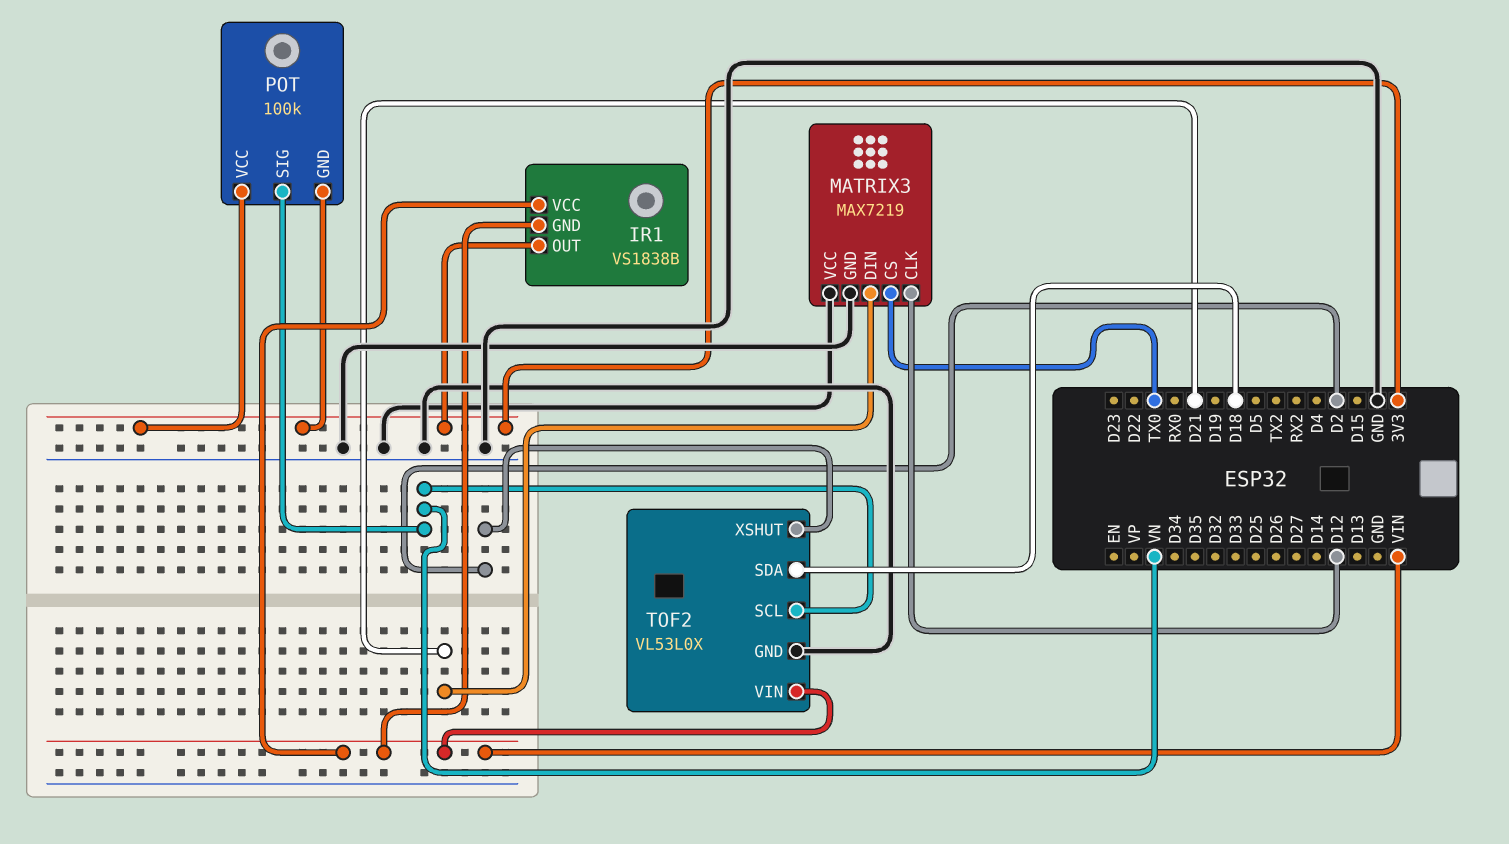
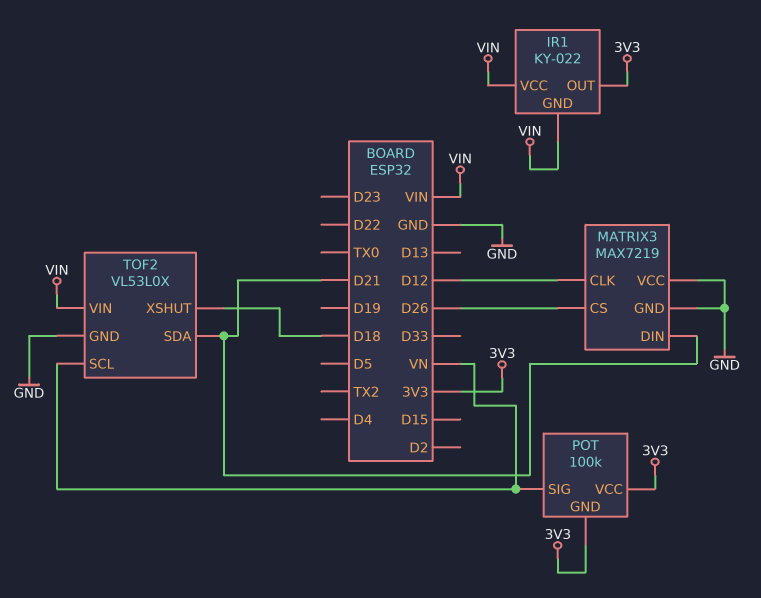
IR1: VS1838B -> KY-022
MATRIX3 pin CS: TX0 -> D26
TOF2 pin SDA: D18 -> D21
TOF2 pin XSHUT: D2 -> D18

